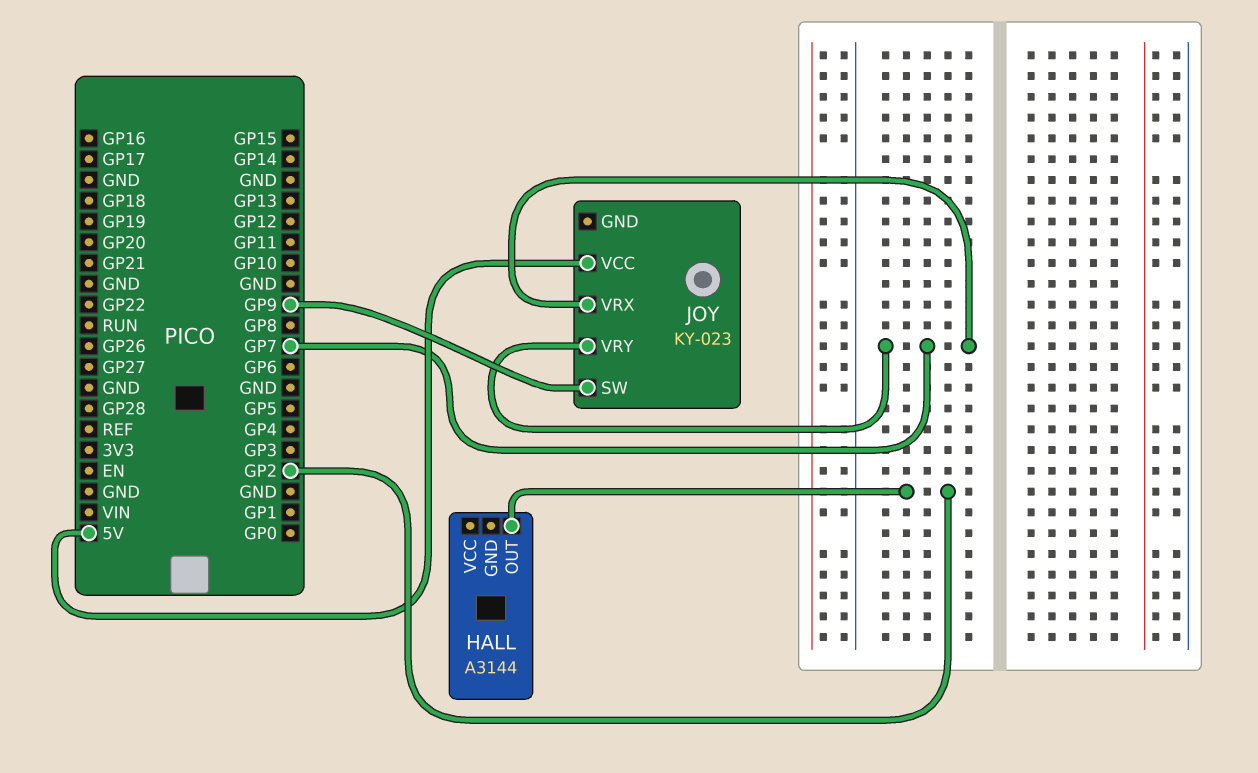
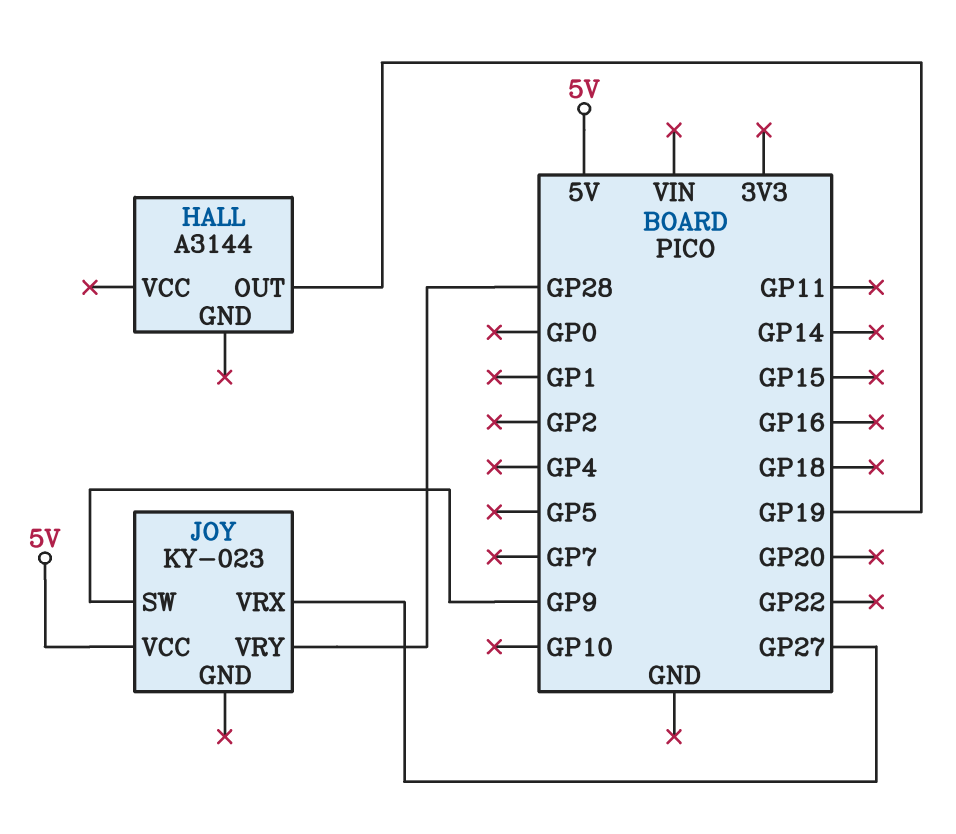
HALL pin OUT: GP2 -> GP19
JOY pin VRX: GP7 -> GP27
JOY pin VRY: GP7 -> GP28

